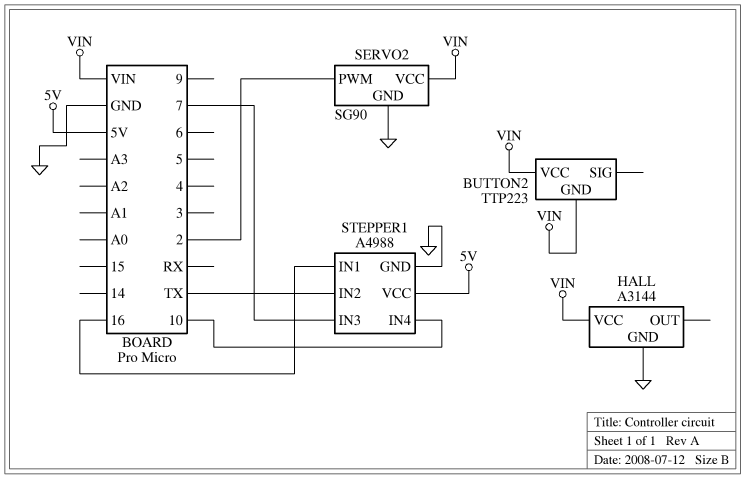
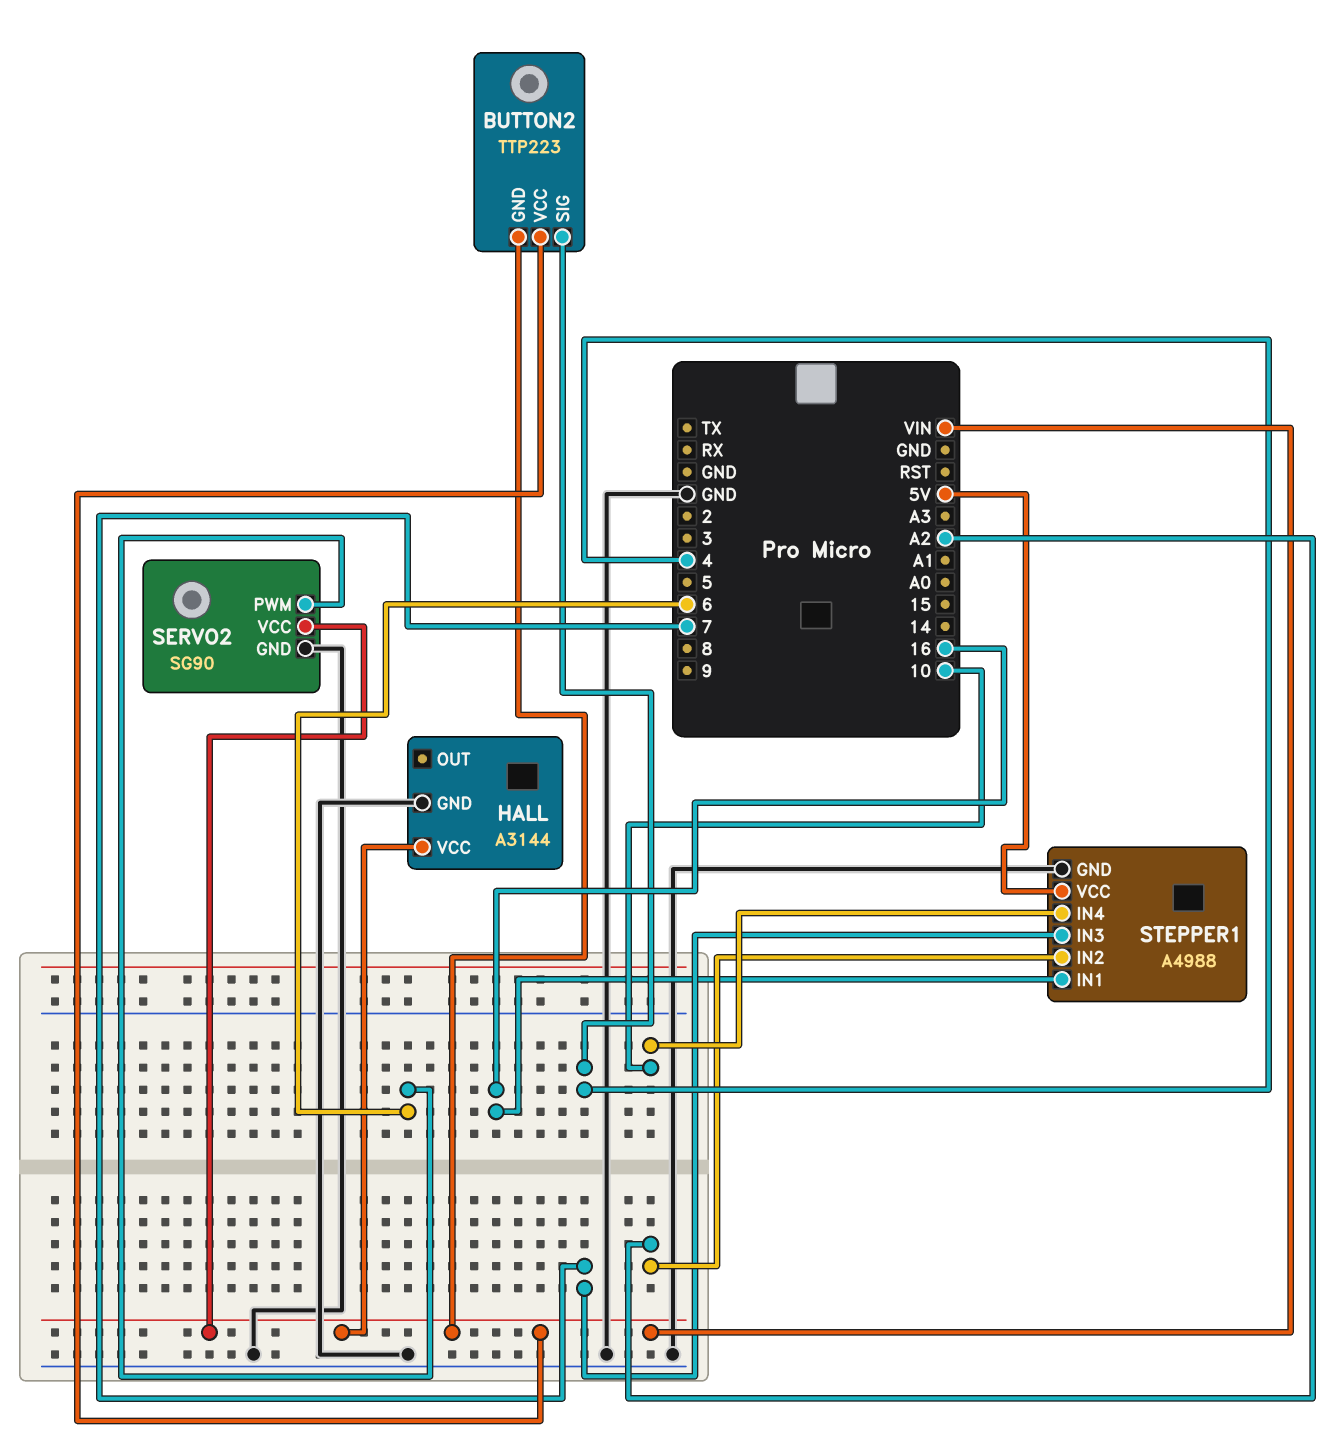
BUTTON2 pin SIG: none -> 4
SERVO2 pin PWM: 2 -> 6
STEPPER1 pin IN2: TX -> A2

